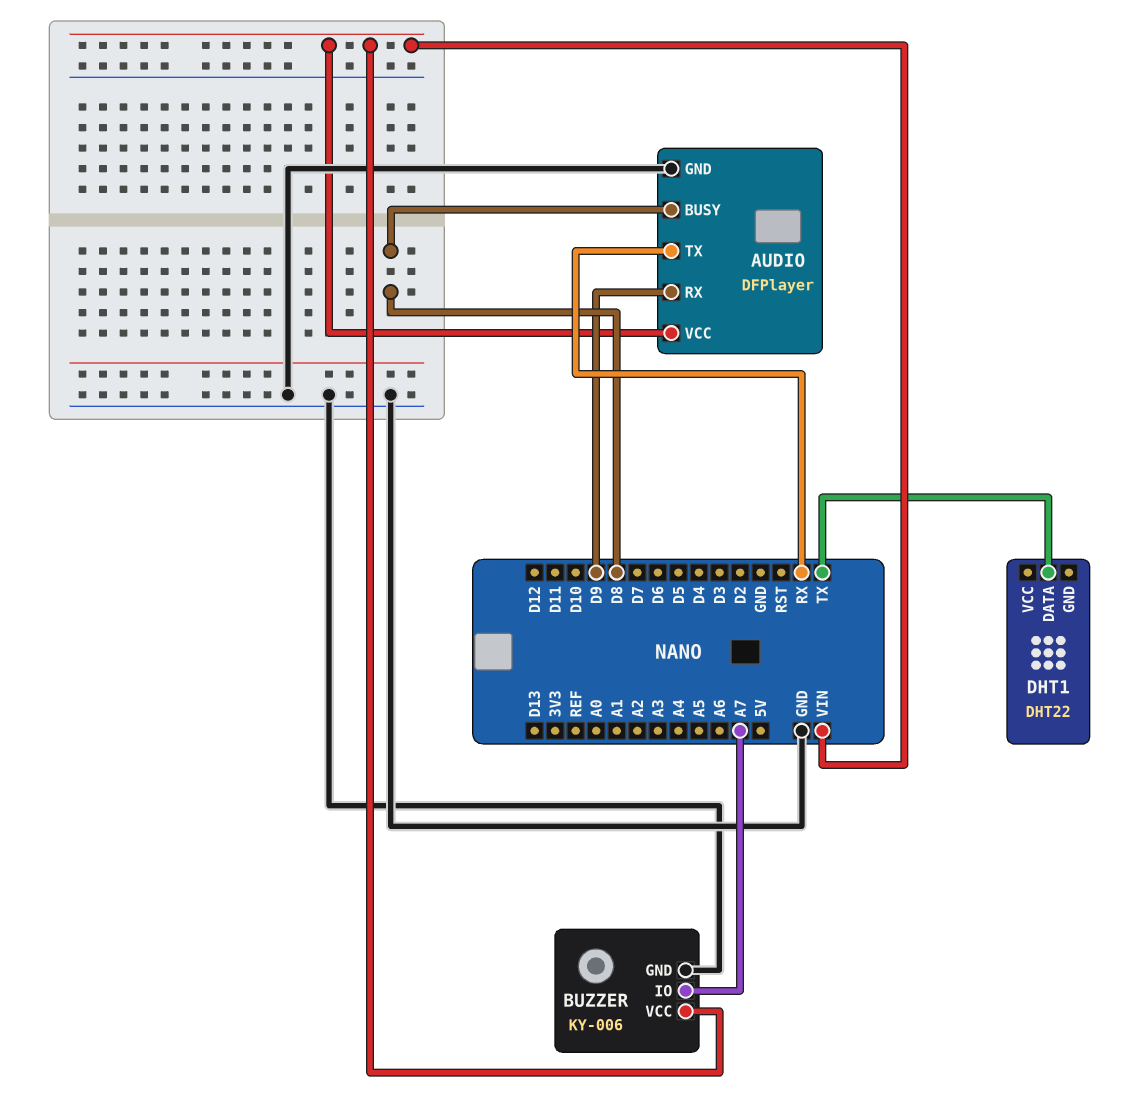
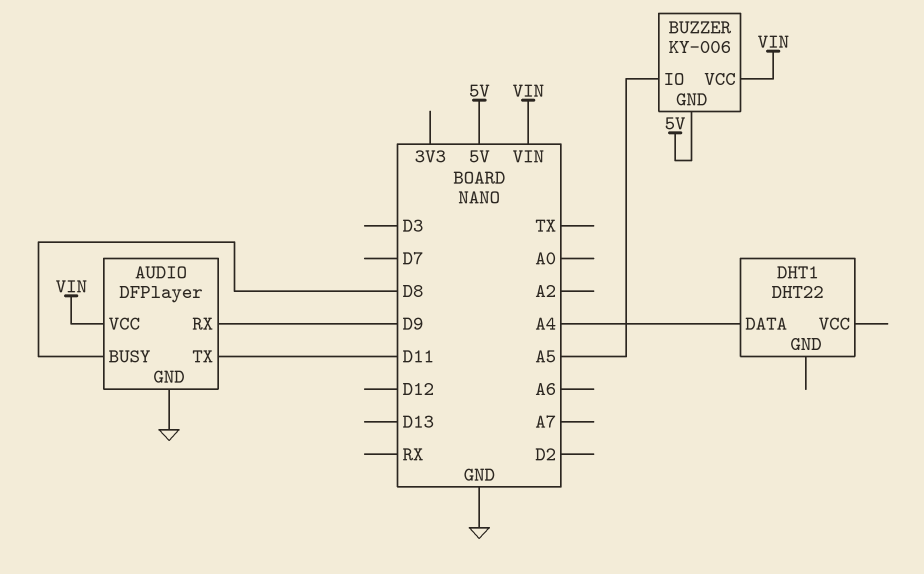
AUDIO pin TX: RX -> D11
BUZZER pin GND: GND -> 5V
BUZZER pin IO: A7 -> A5
DHT1 pin DATA: TX -> A4

